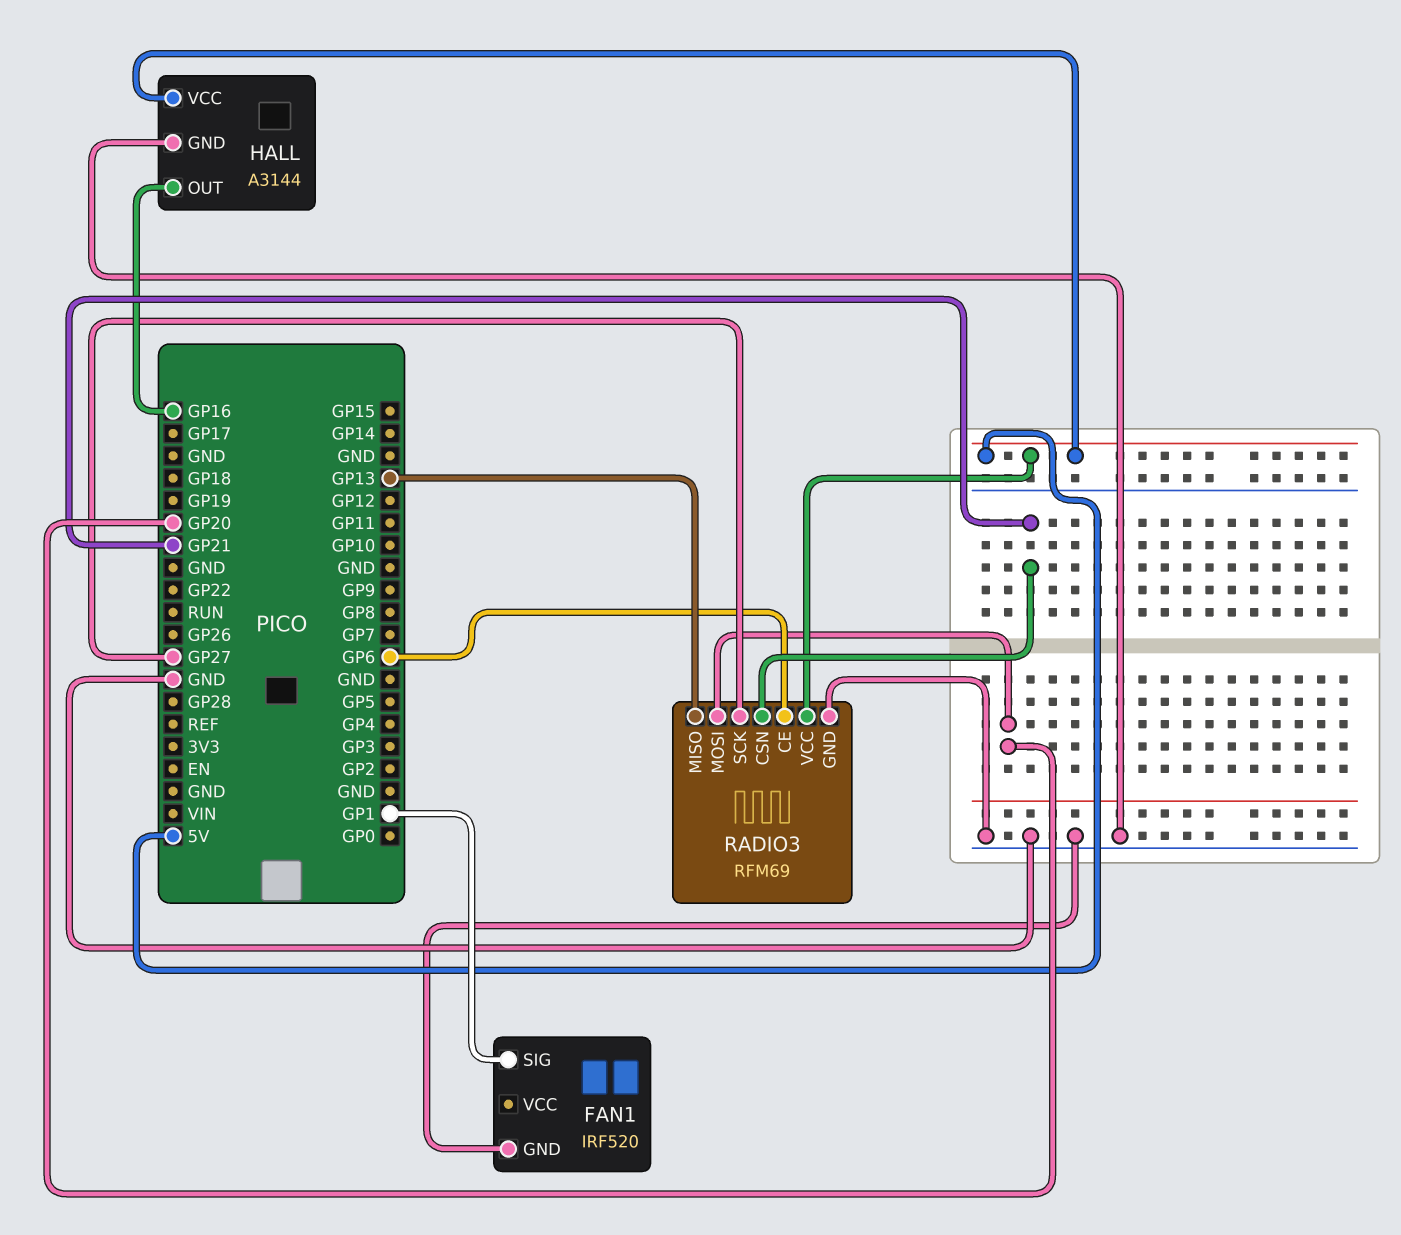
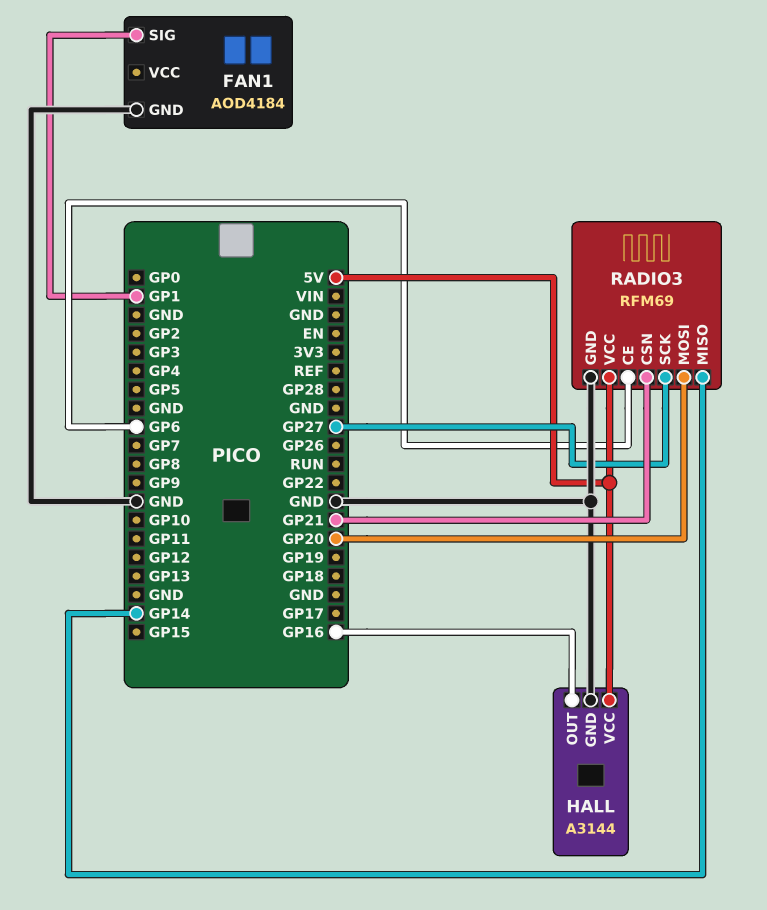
FAN1: IRF520 -> AOD4184
RADIO3 pin MISO: GP13 -> GP14

